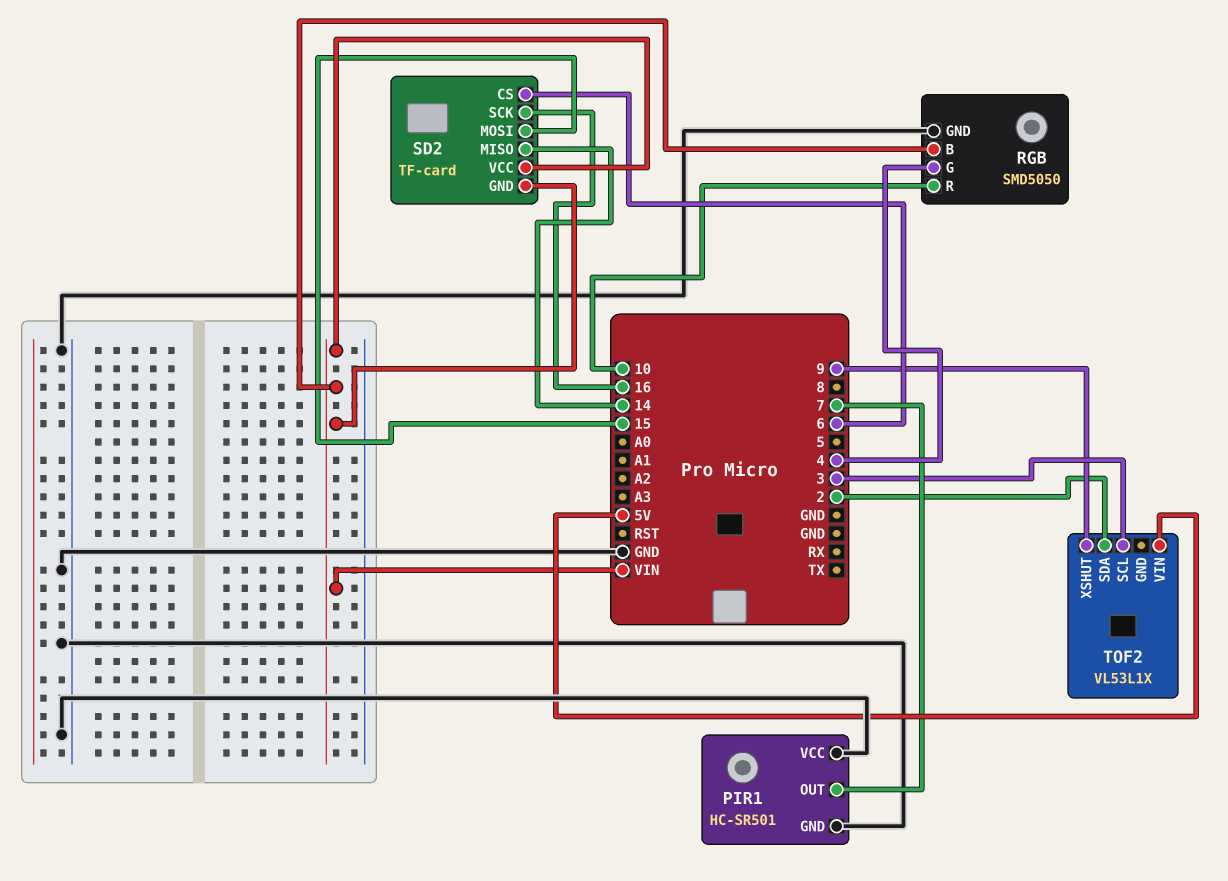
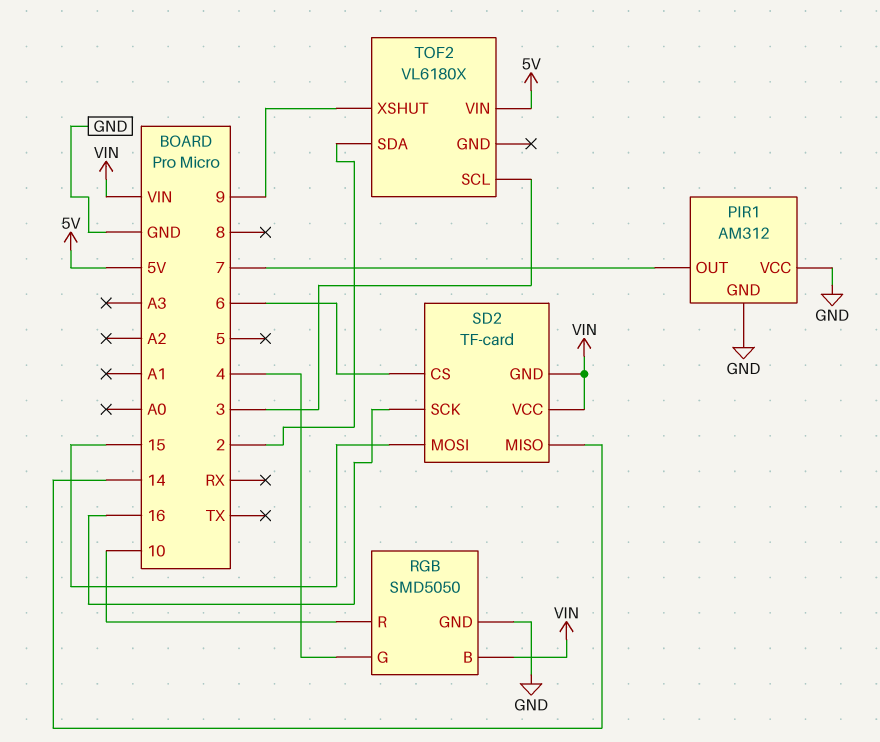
PIR1: HC-SR501 -> AM312
TOF2: VL53L1X -> VL6180X

